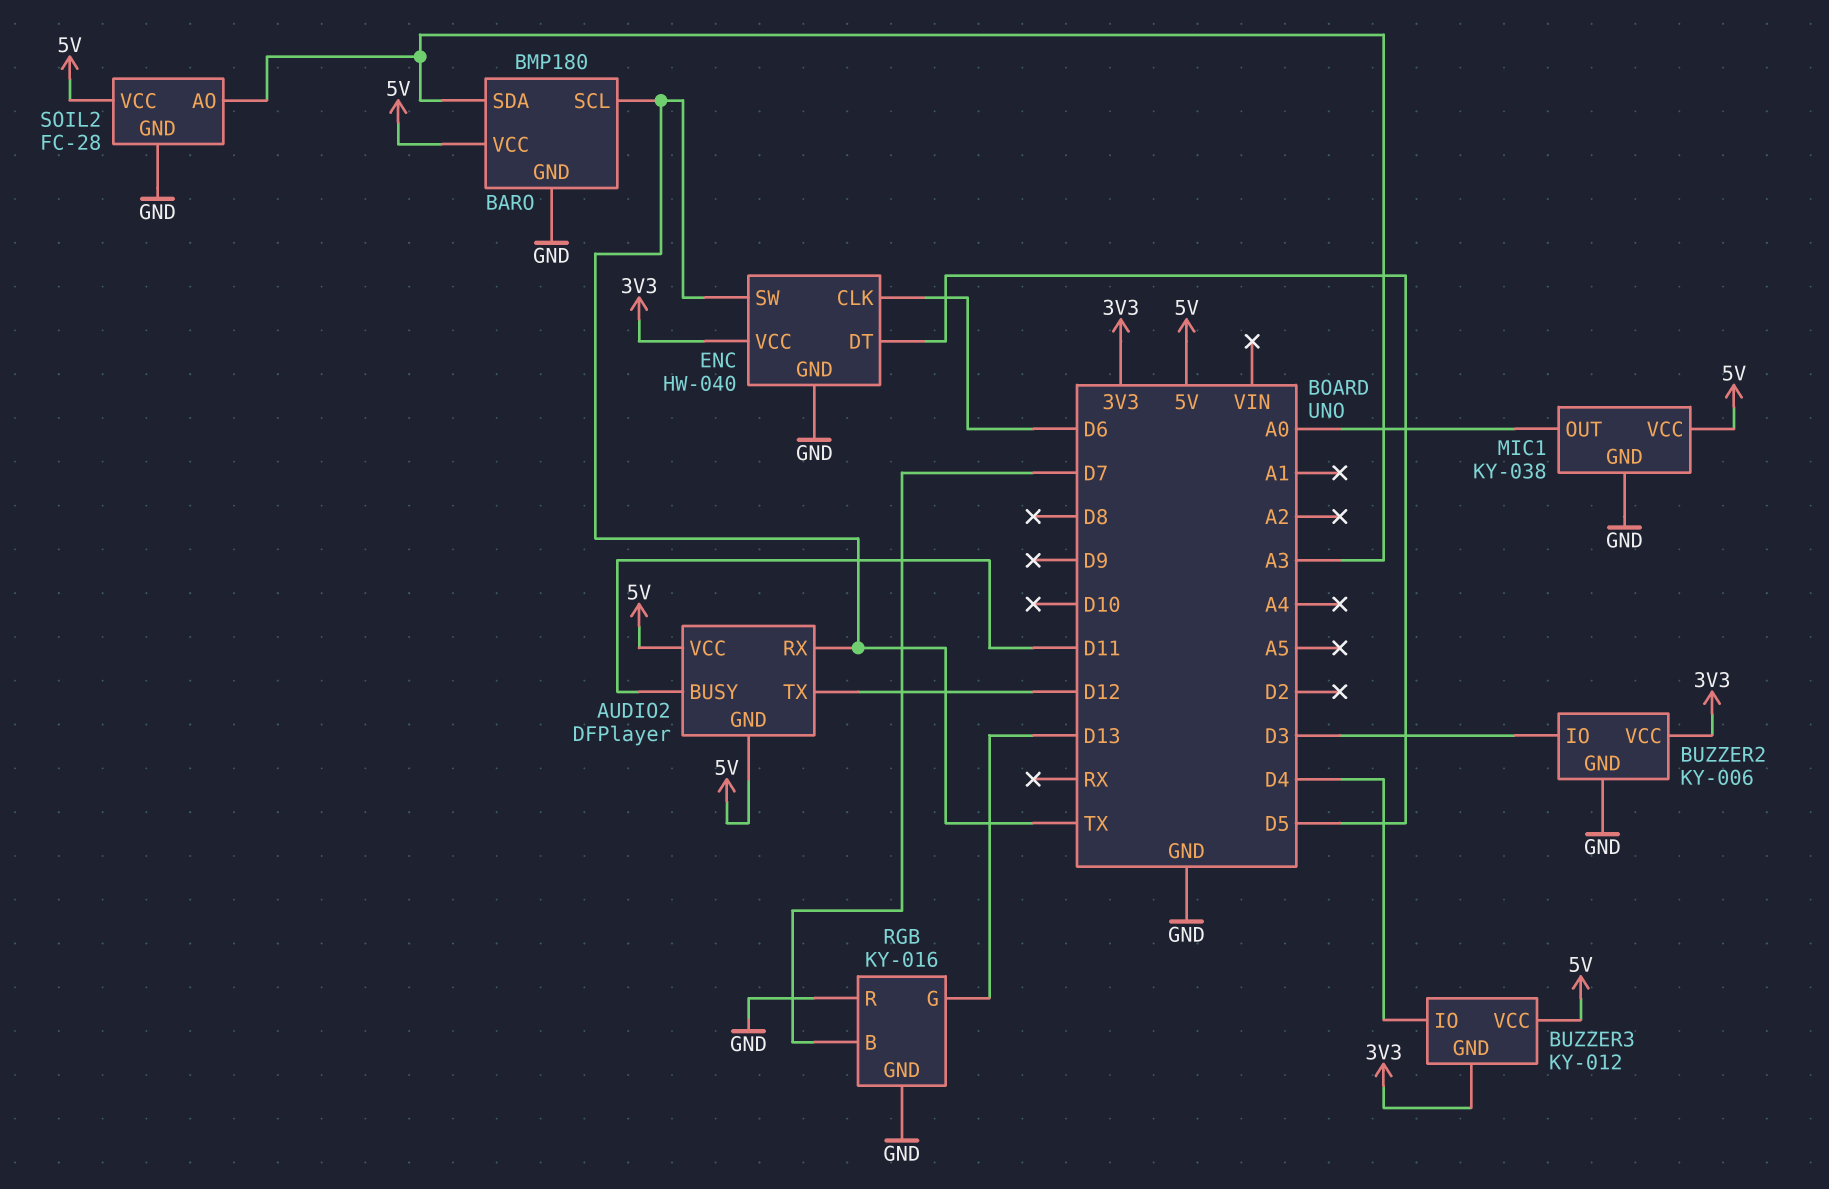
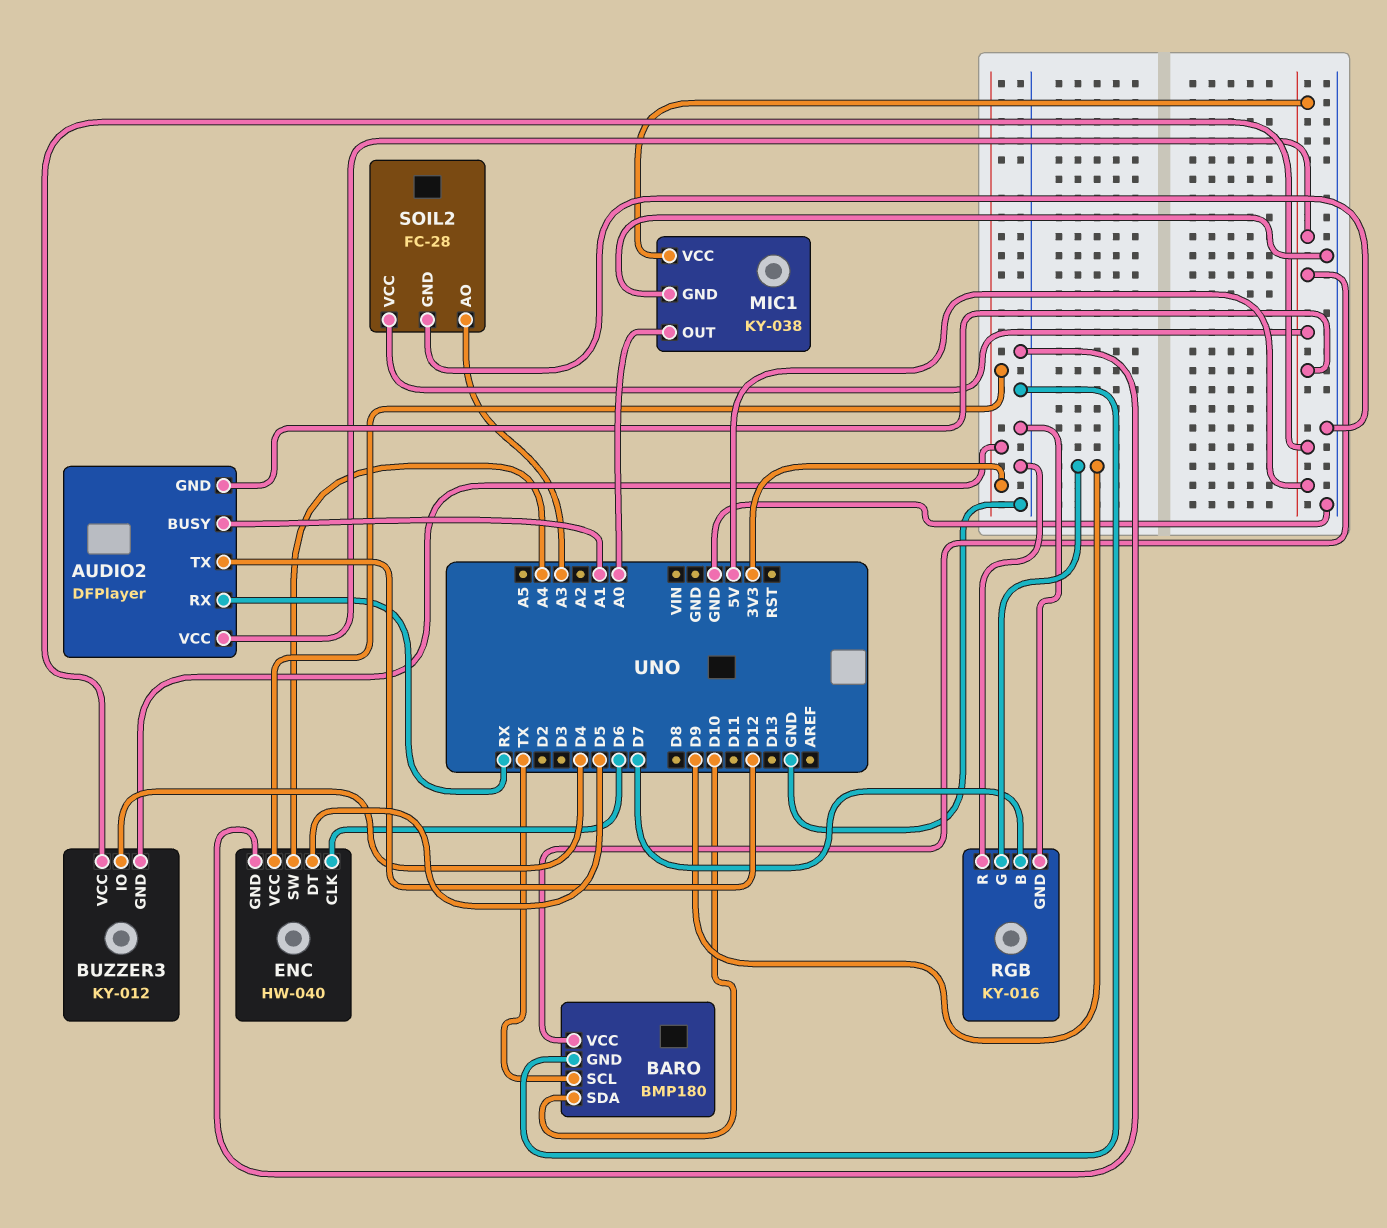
AUDIO2 pin BUSY: D11 -> A1
AUDIO2 pin RX: TX -> RX
BARO pin SDA: A3 -> D10
BUZZER2: KY-006 -> none
BUZZER2 pin GND: GND -> none
BUZZER2 pin IO: D3 -> none
BUZZER2 pin VCC: 3V3 -> none
ENC pin SW: TX -> A4
RGB pin G: D13 -> D9

